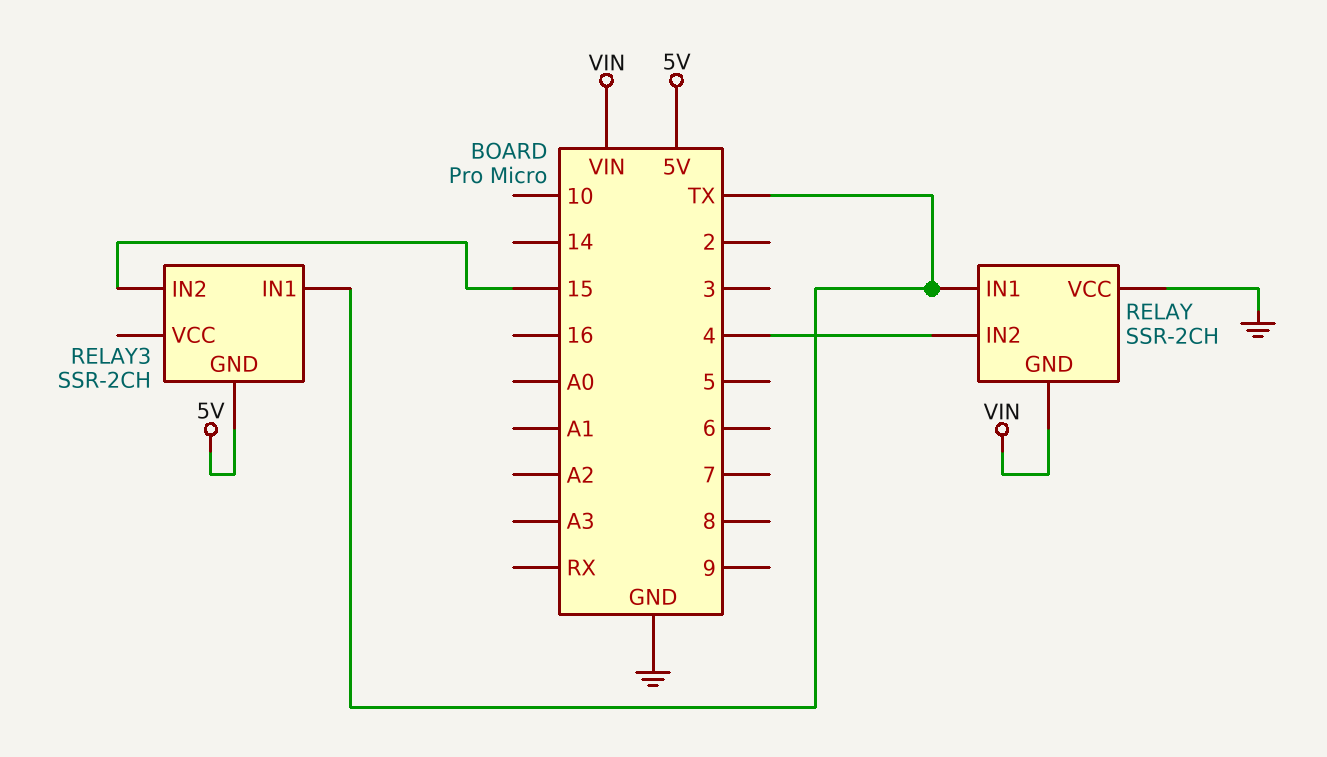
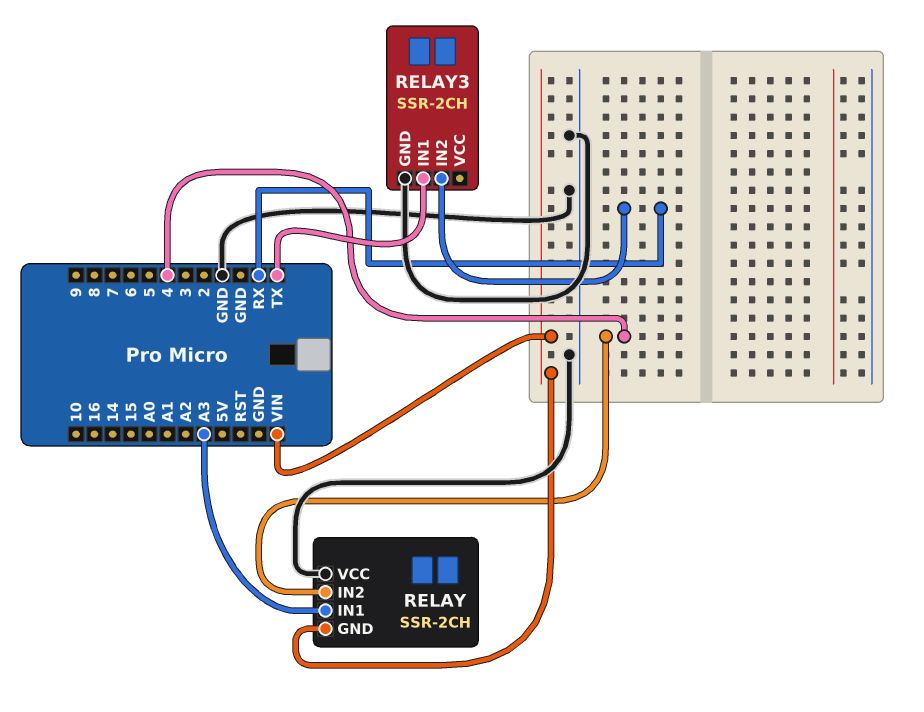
RELAY pin IN1: TX -> A3
RELAY3 pin GND: 5V -> GND
RELAY3 pin IN2: 15 -> RX

